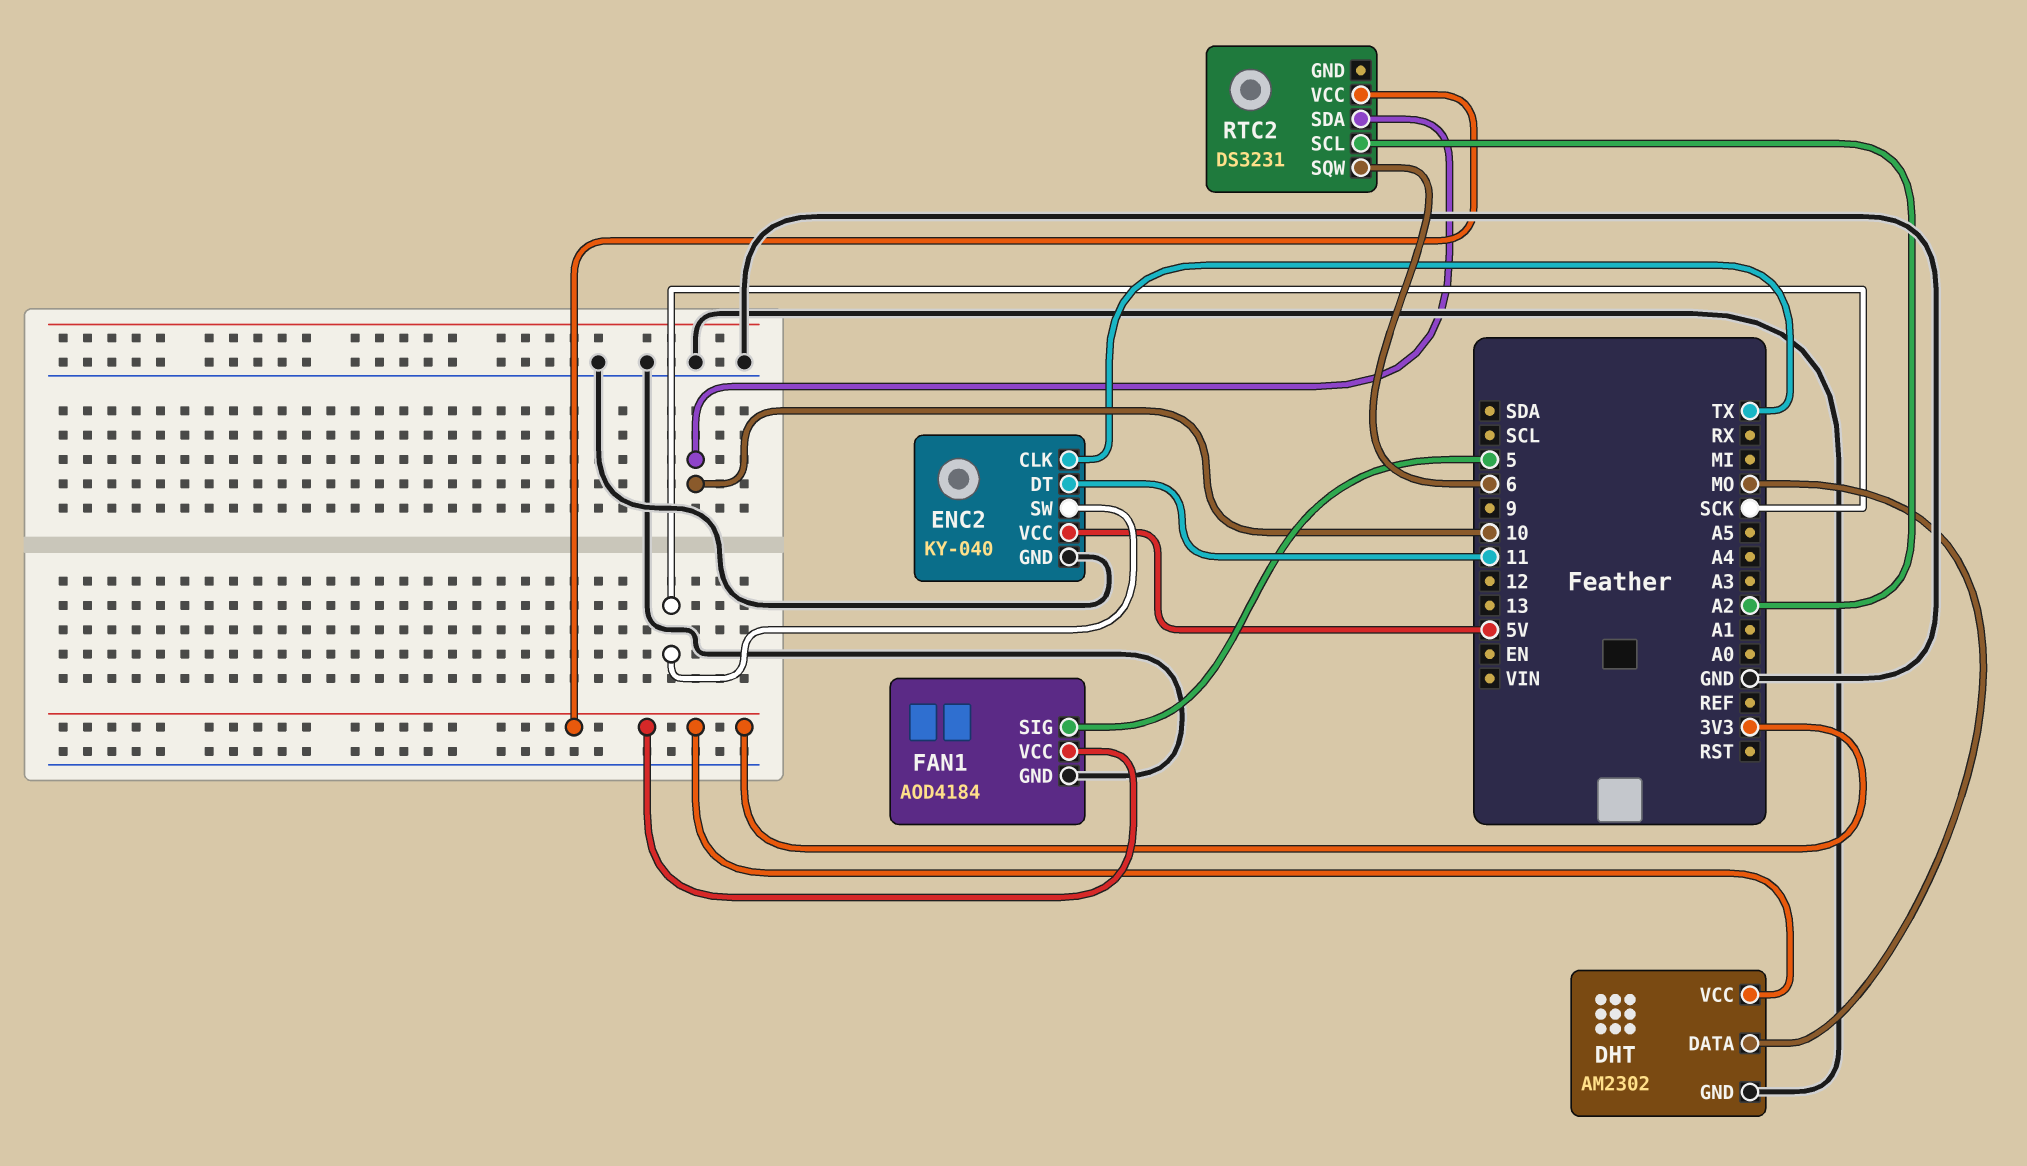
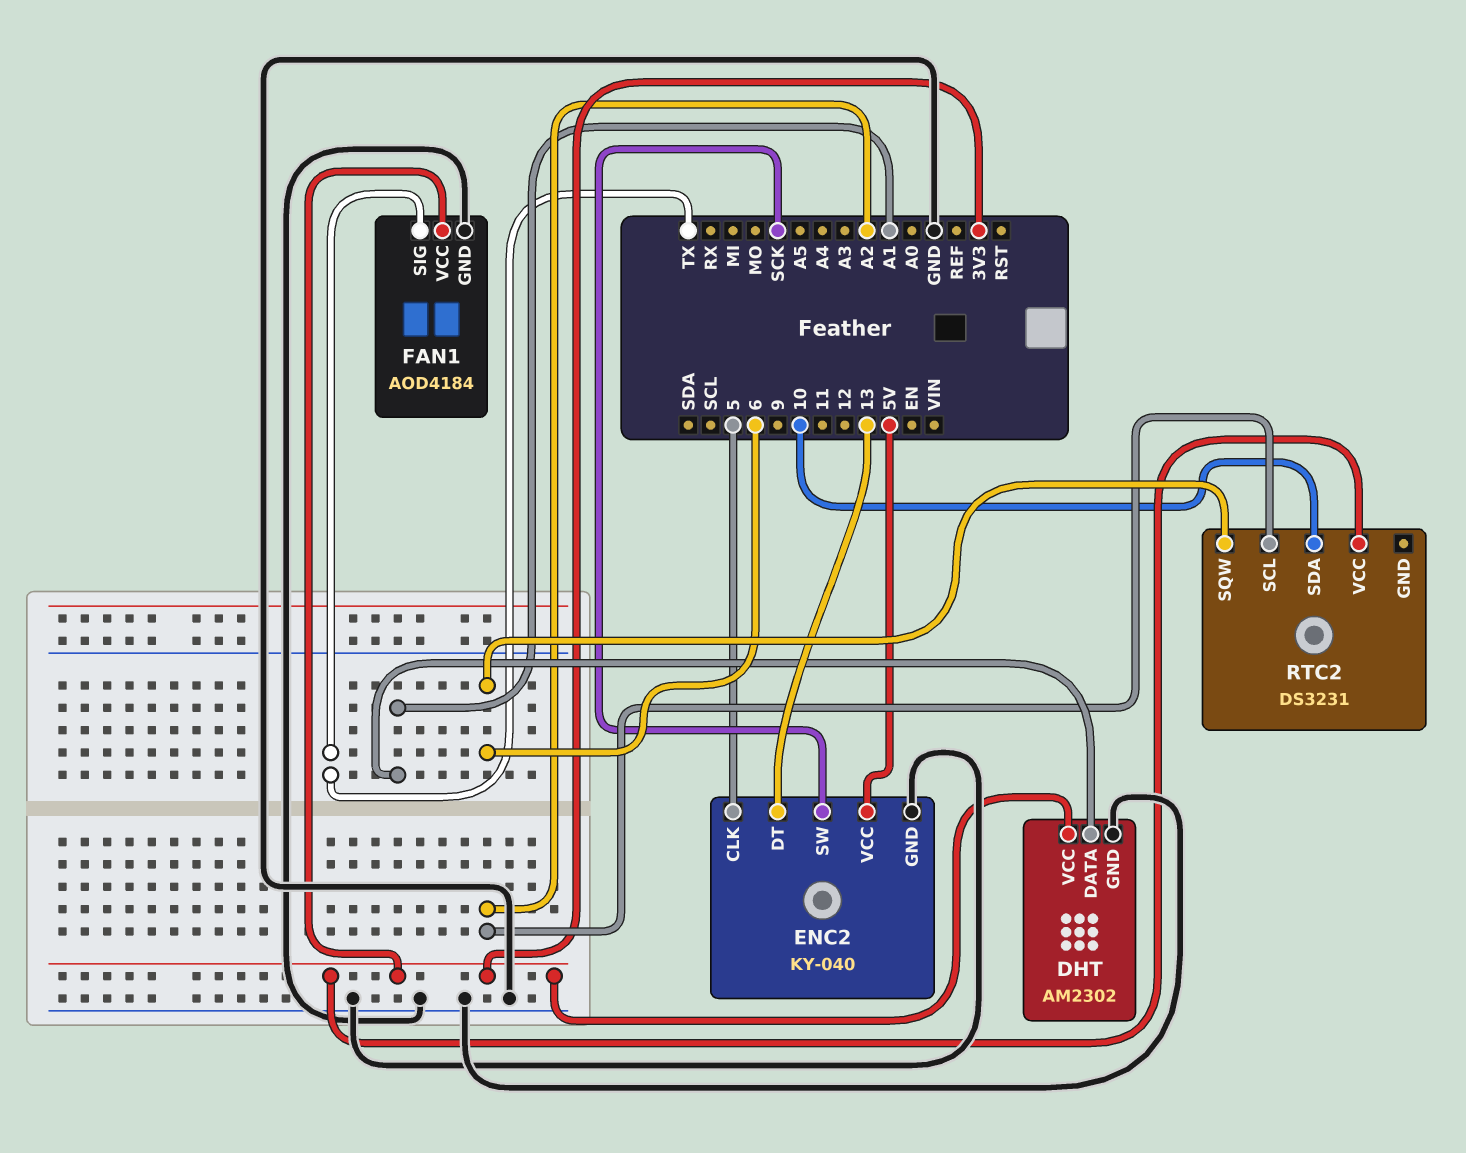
DHT pin DATA: MO -> A1
ENC2 pin CLK: TX -> 5
ENC2 pin DT: 11 -> 13
FAN1 pin SIG: 5 -> TX

